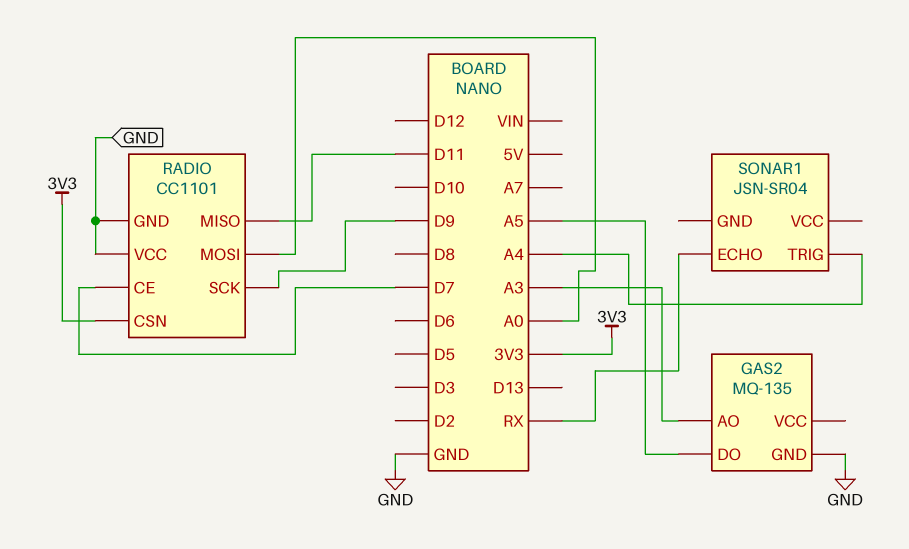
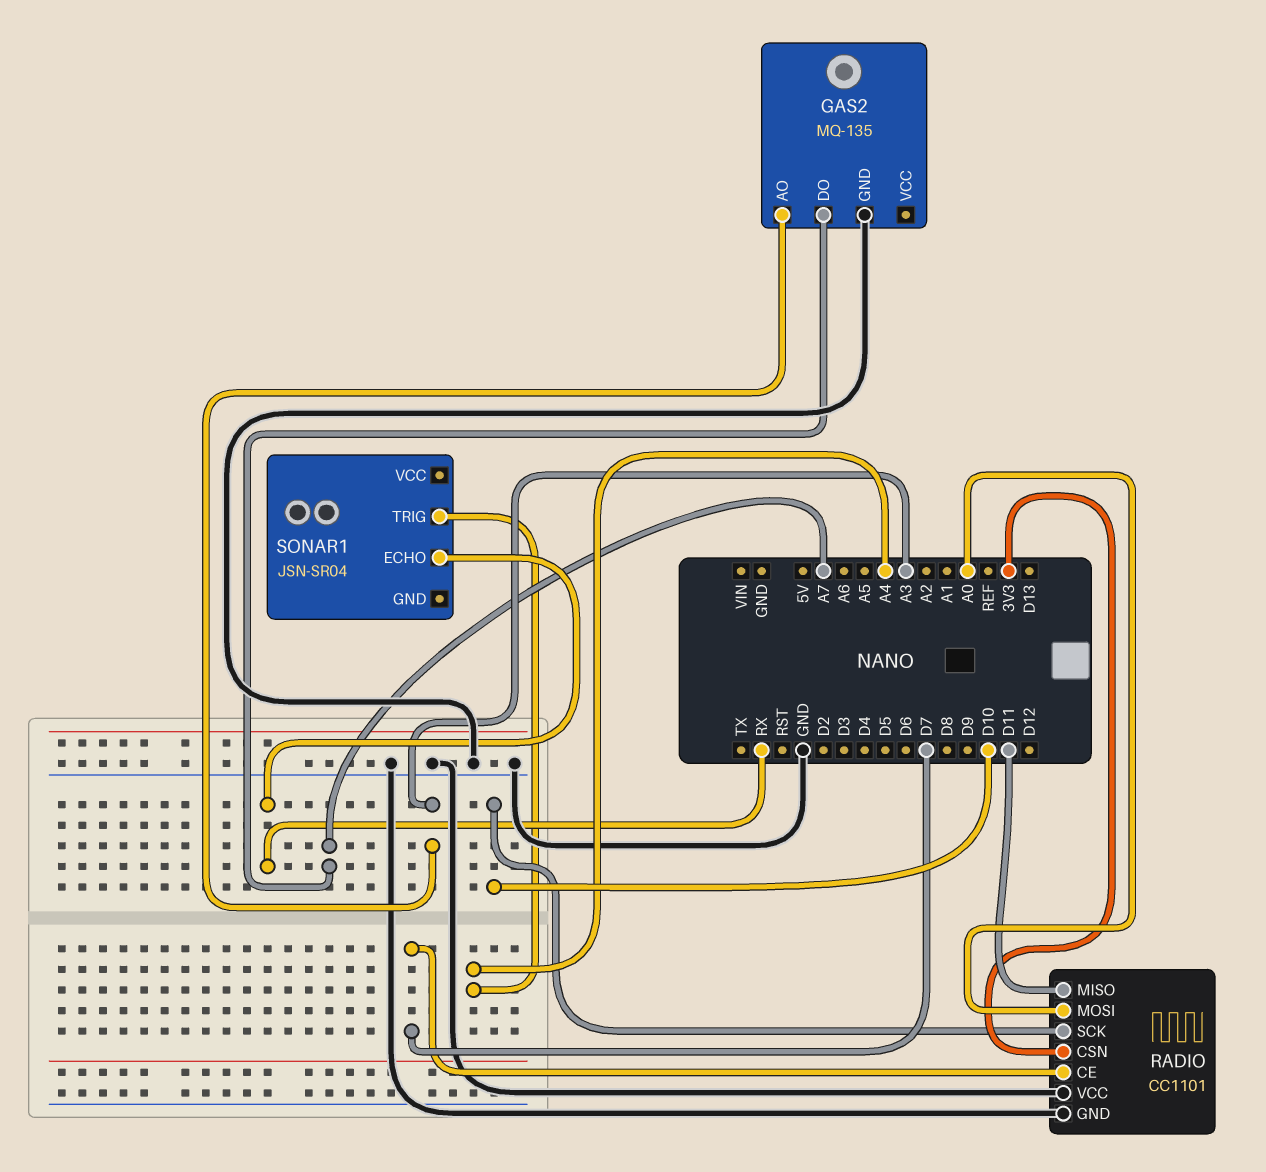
GAS2 pin DO: A5 -> A7
RADIO pin SCK: D9 -> D10

